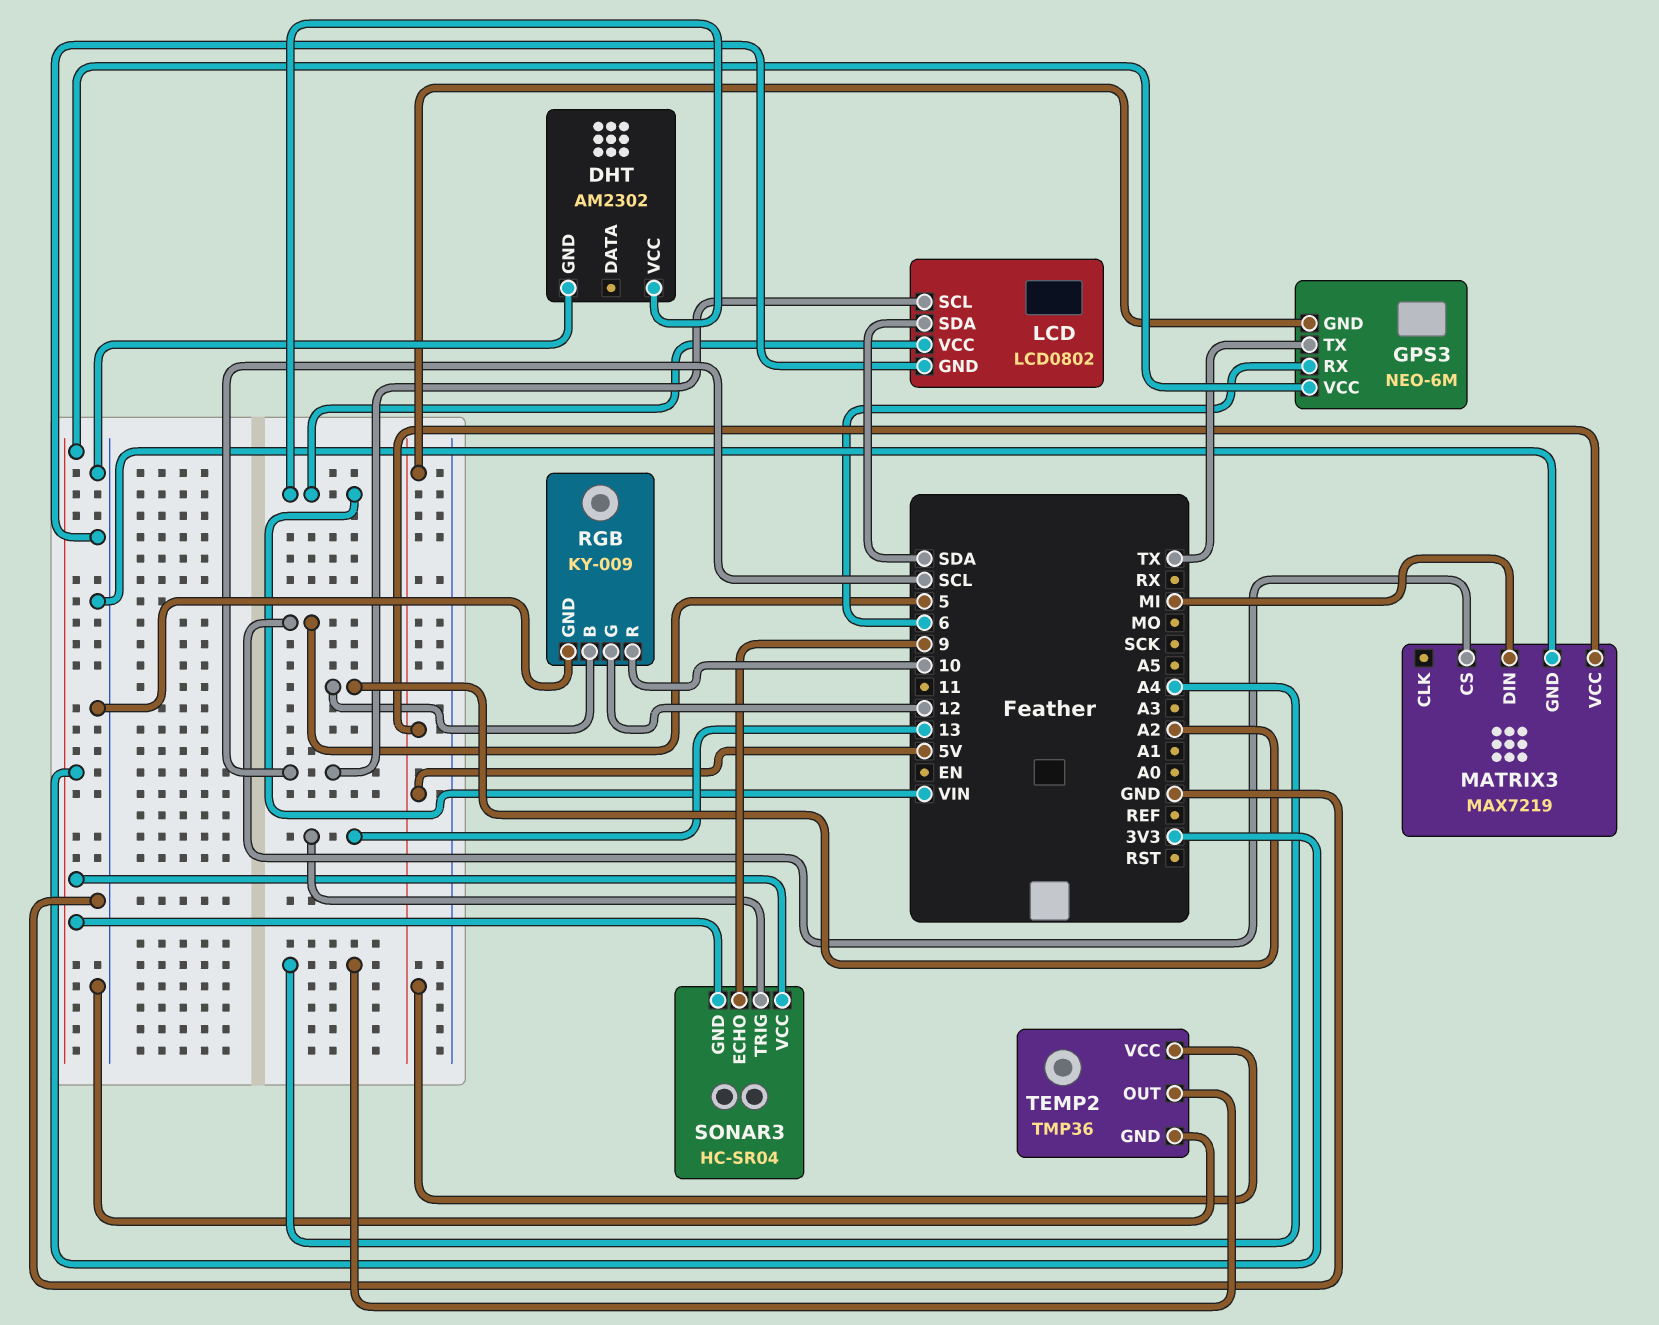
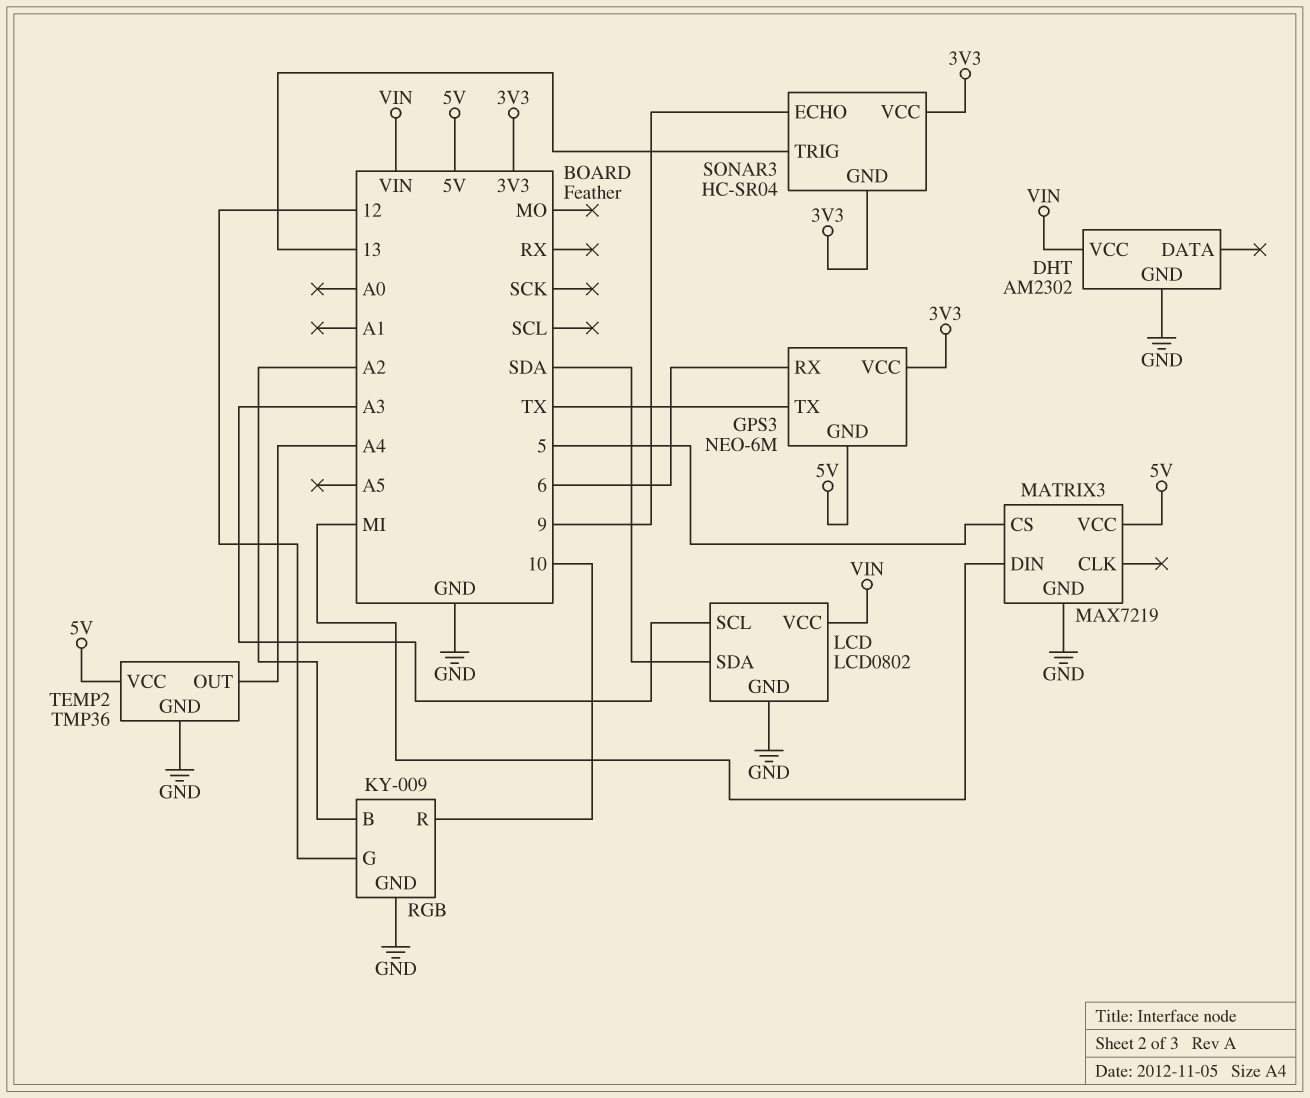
LCD pin SCL: SCL -> A3

